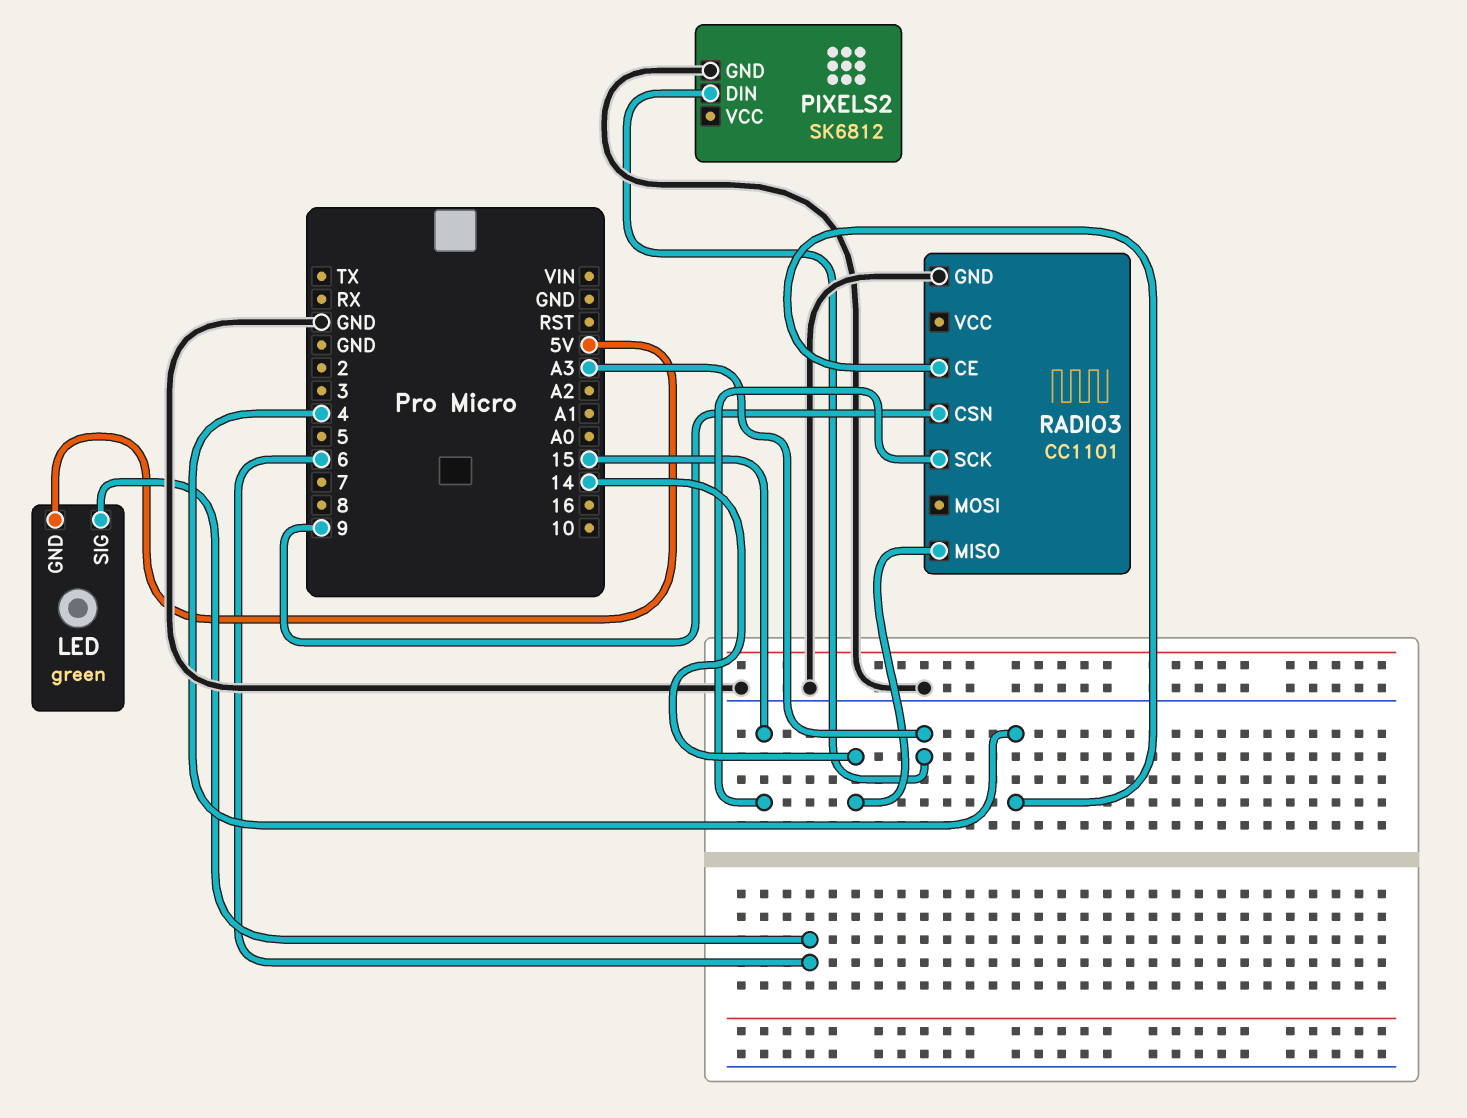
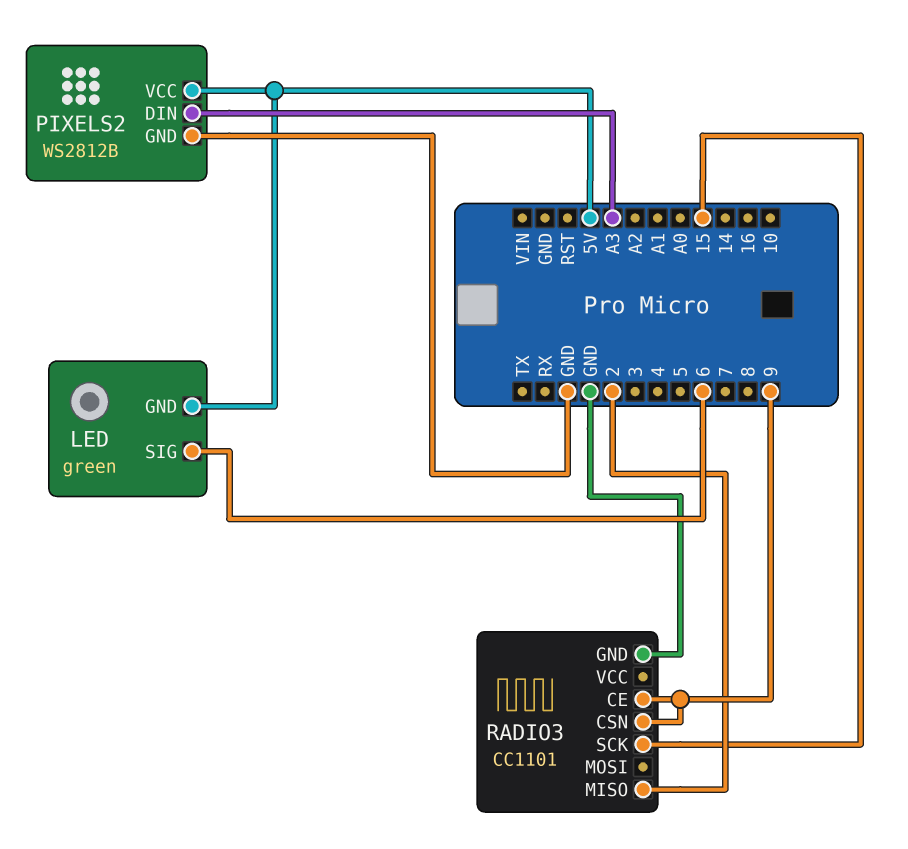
PIXELS2: SK6812 -> WS2812B
PIXELS2 pin VCC: none -> 5V
RADIO3 pin CE: 4 -> 9
RADIO3 pin MISO: 14 -> 2

